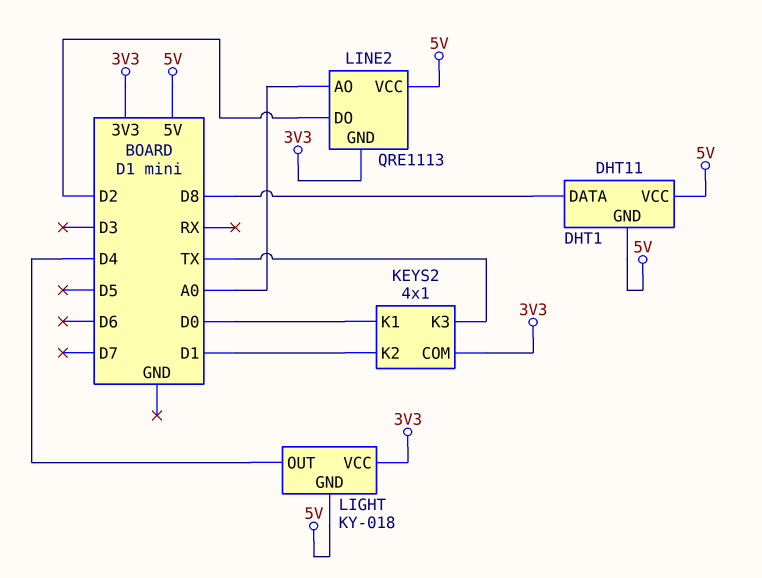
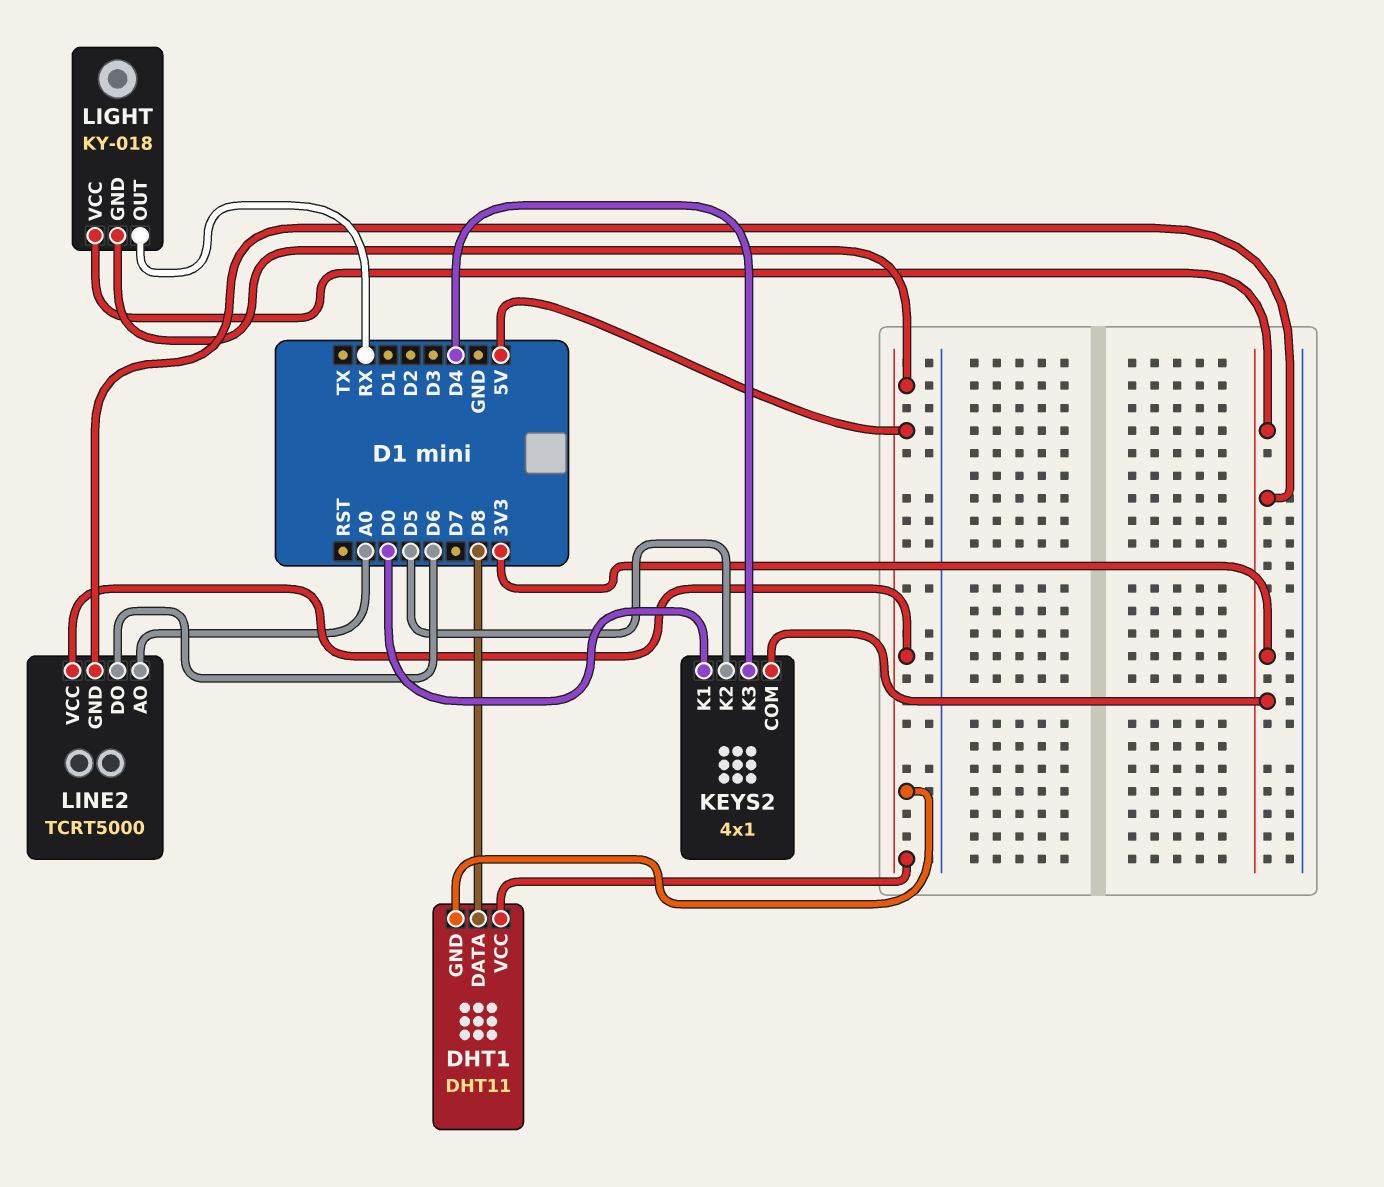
KEYS2 pin K2: D1 -> D5
KEYS2 pin K3: TX -> D4
LIGHT pin OUT: D4 -> RX
LINE2: QRE1113 -> TCRT5000
LINE2 pin DO: D2 -> D6

